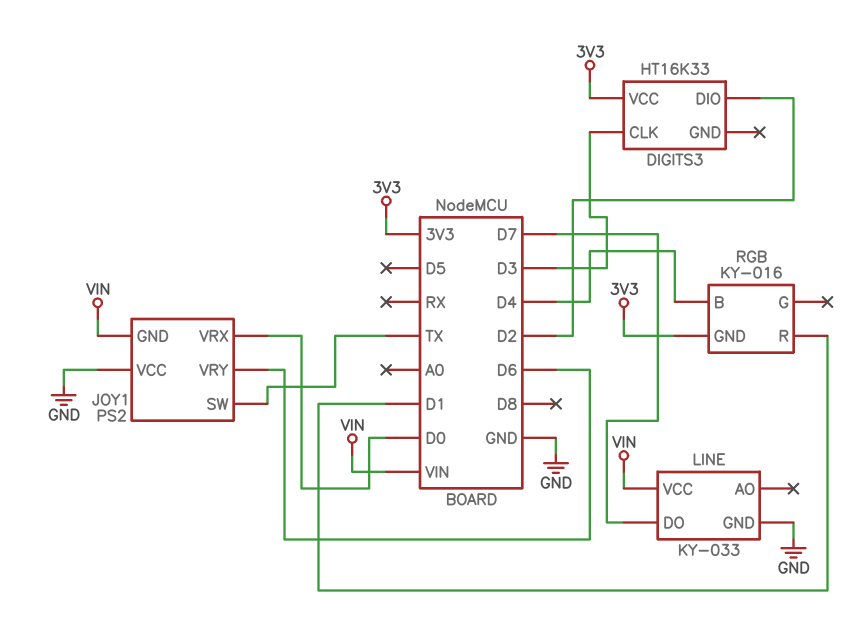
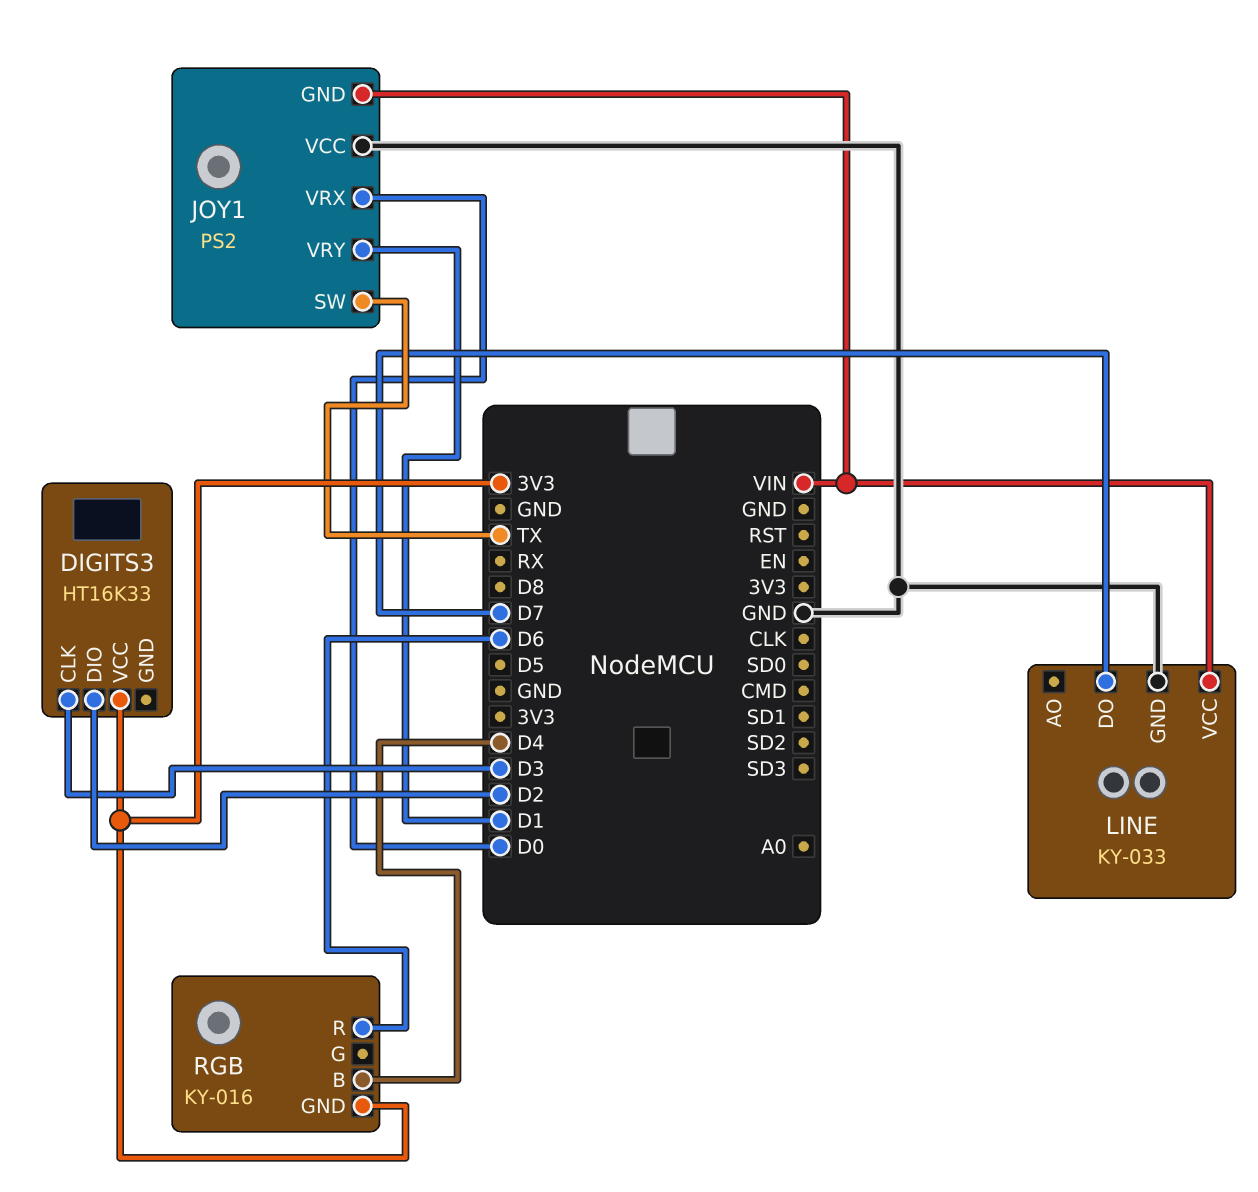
JOY1 pin VRY: D6 -> D1
RGB pin R: D1 -> D6

